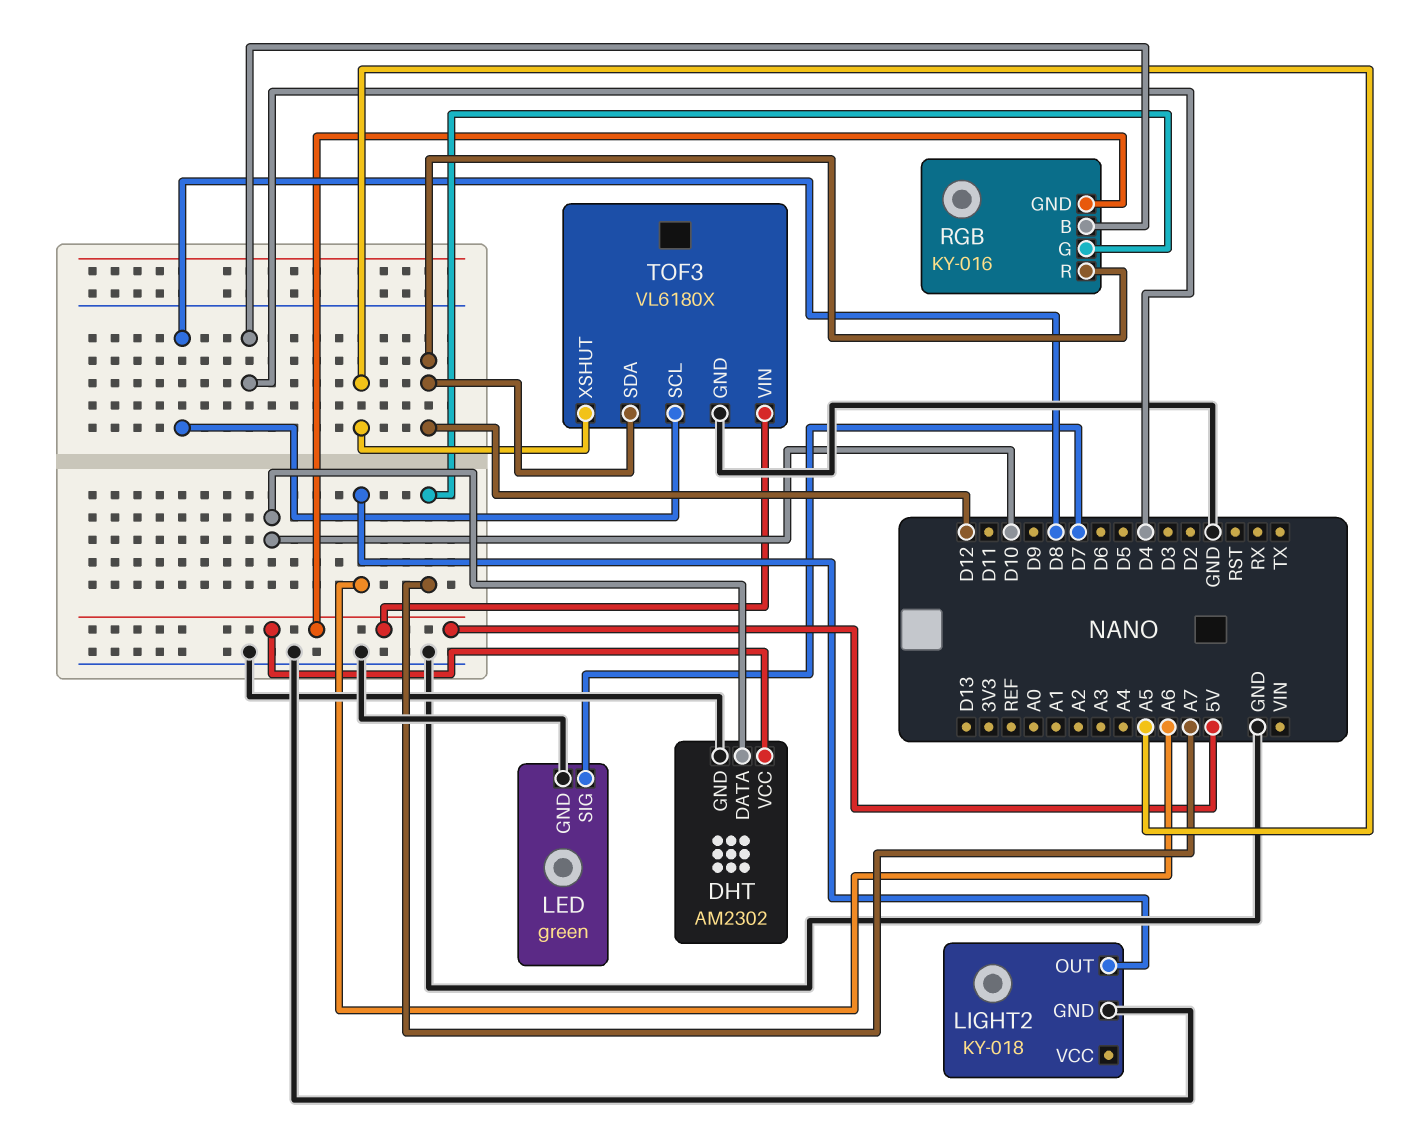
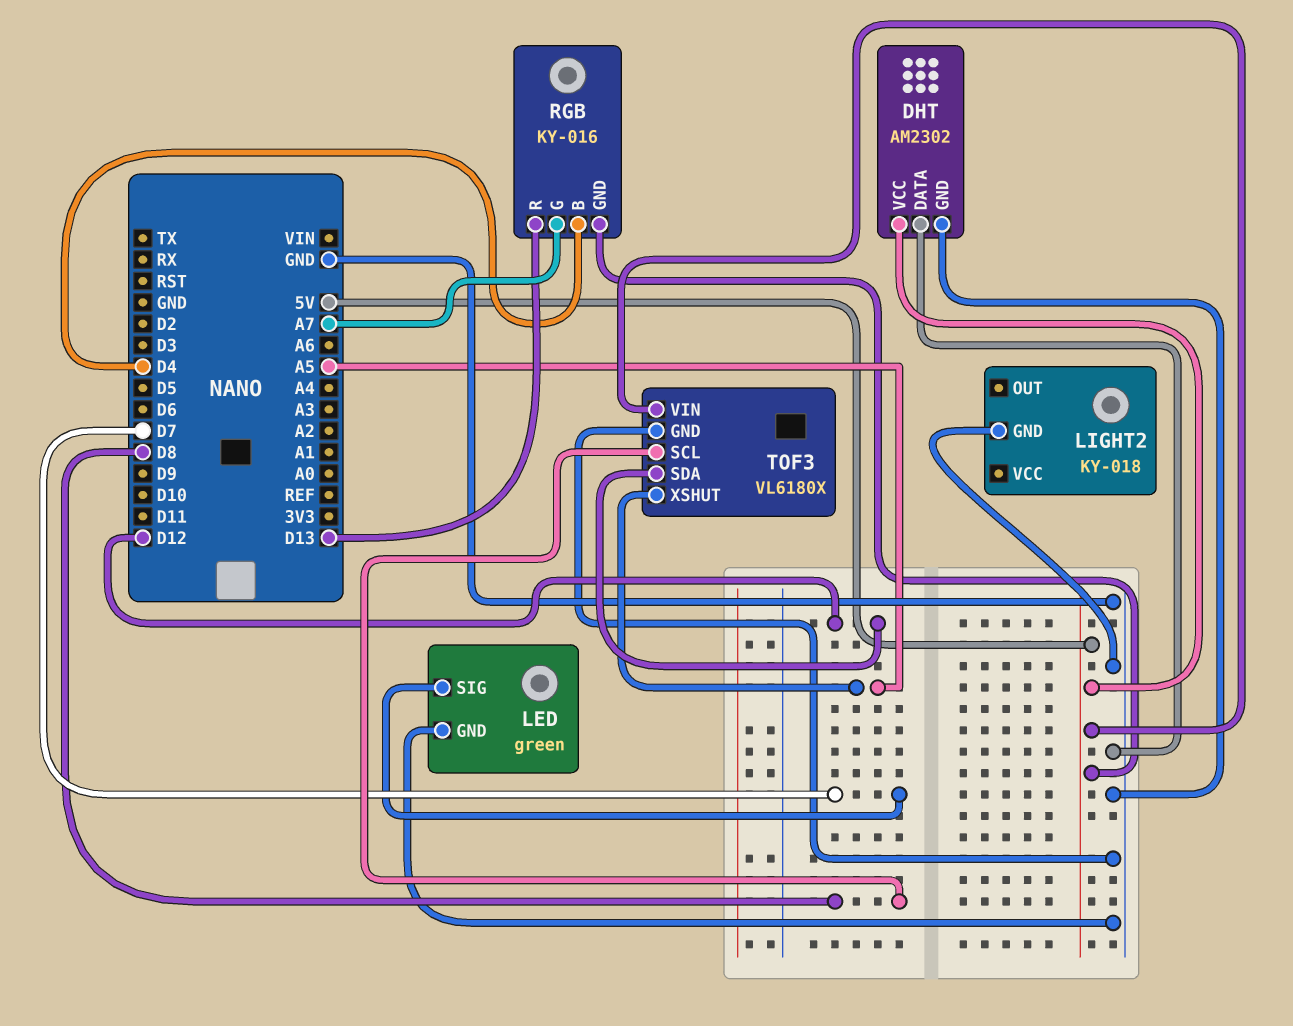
DHT pin DATA: D10 -> GND
LIGHT2 pin OUT: A6 -> none
RGB pin R: D12 -> D13

